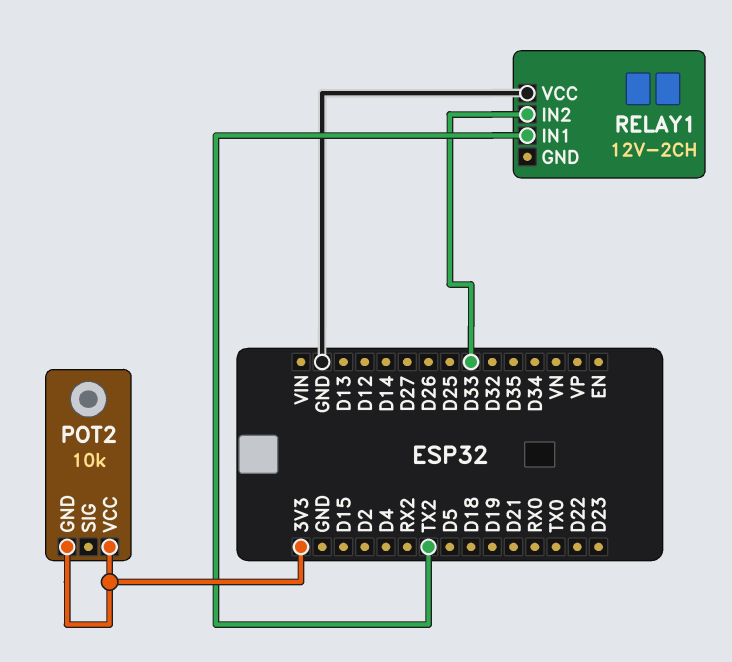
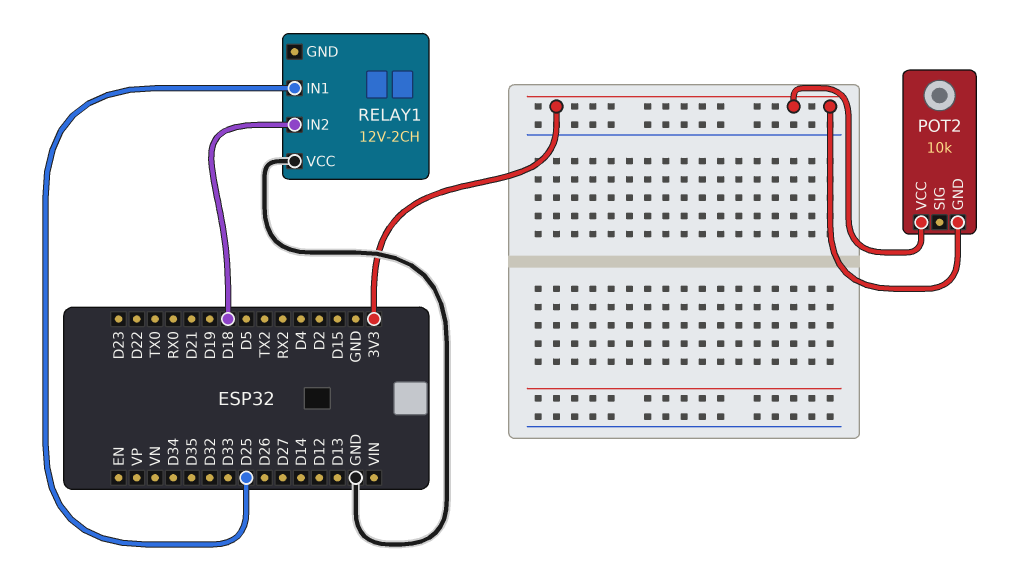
RELAY1 pin IN1: TX2 -> D25
RELAY1 pin IN2: D33 -> D18

